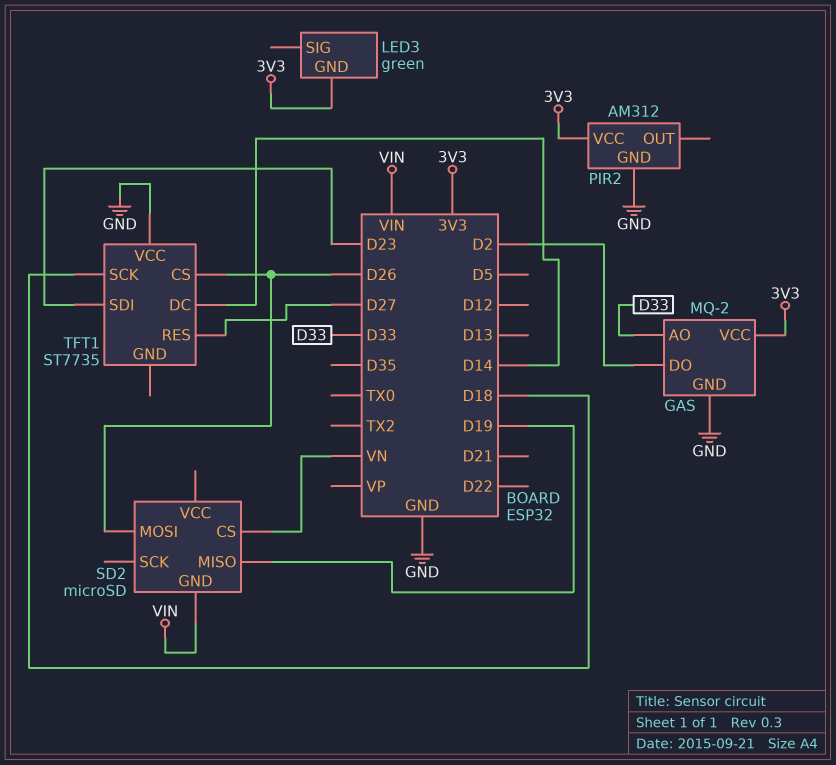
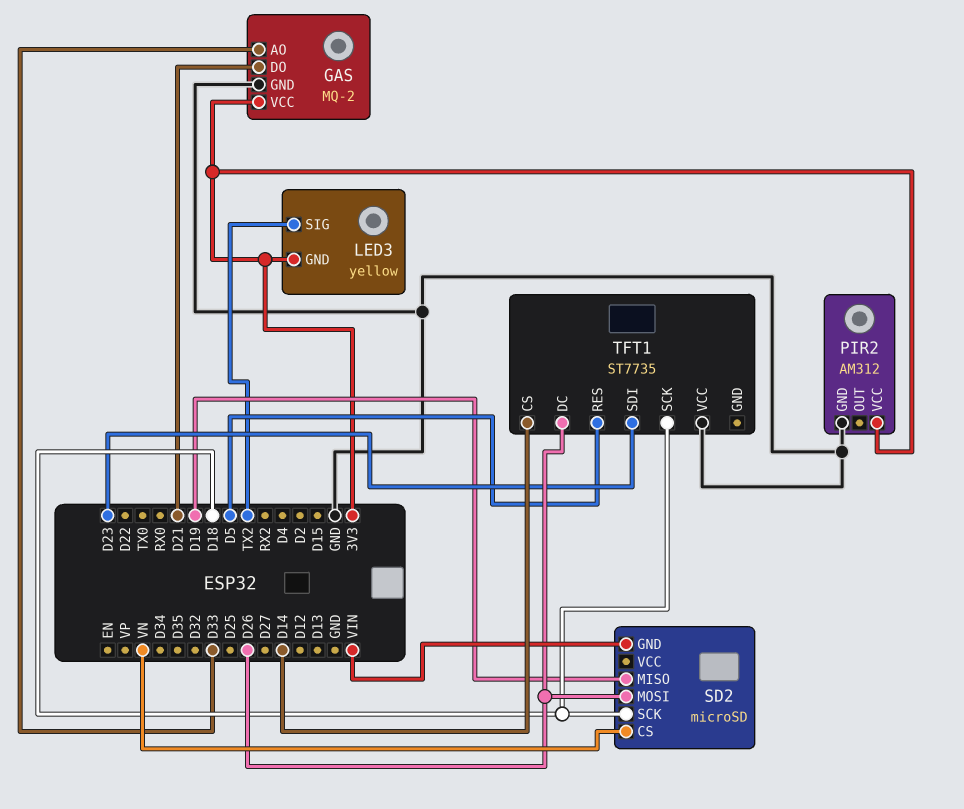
GAS pin DO: D2 -> D21
LED3: green -> yellow
LED3 pin SIG: none -> TX2
SD2 pin SCK: none -> D18
TFT1 pin CS: D26 -> D14
TFT1 pin DC: D14 -> D26
TFT1 pin RES: D27 -> D5

